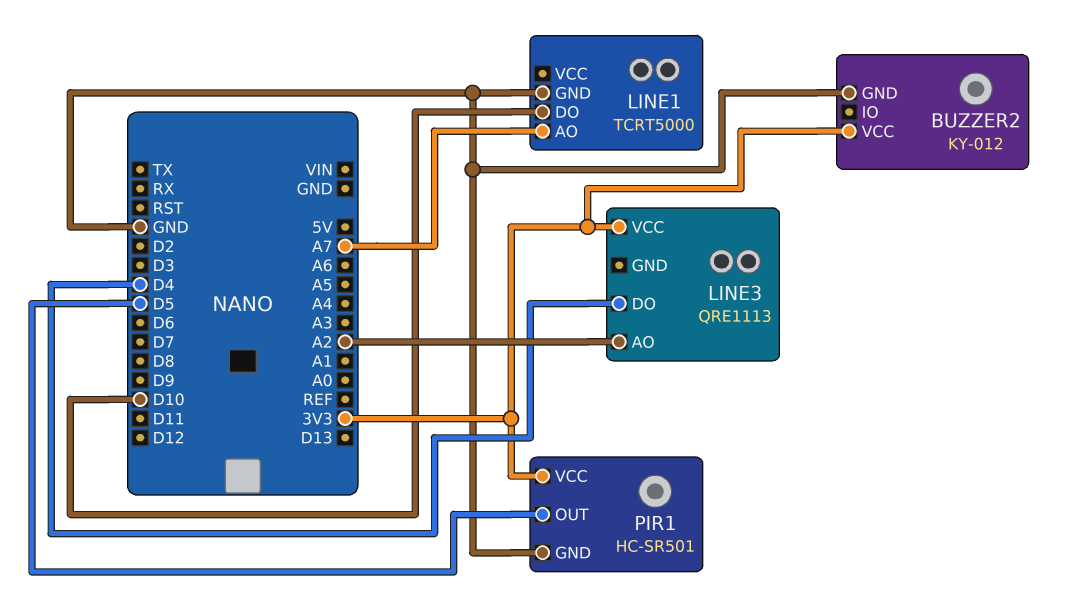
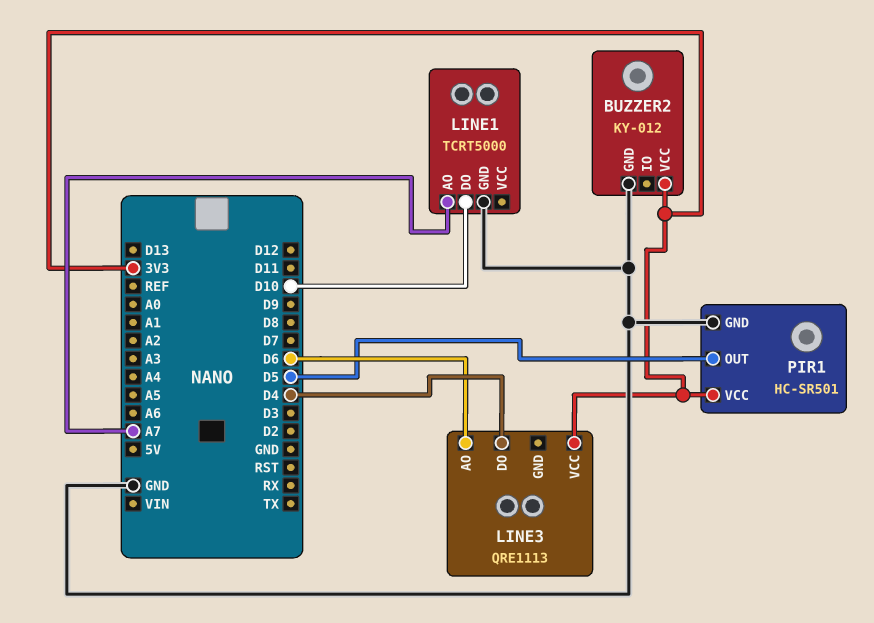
LINE3 pin AO: A2 -> D6

